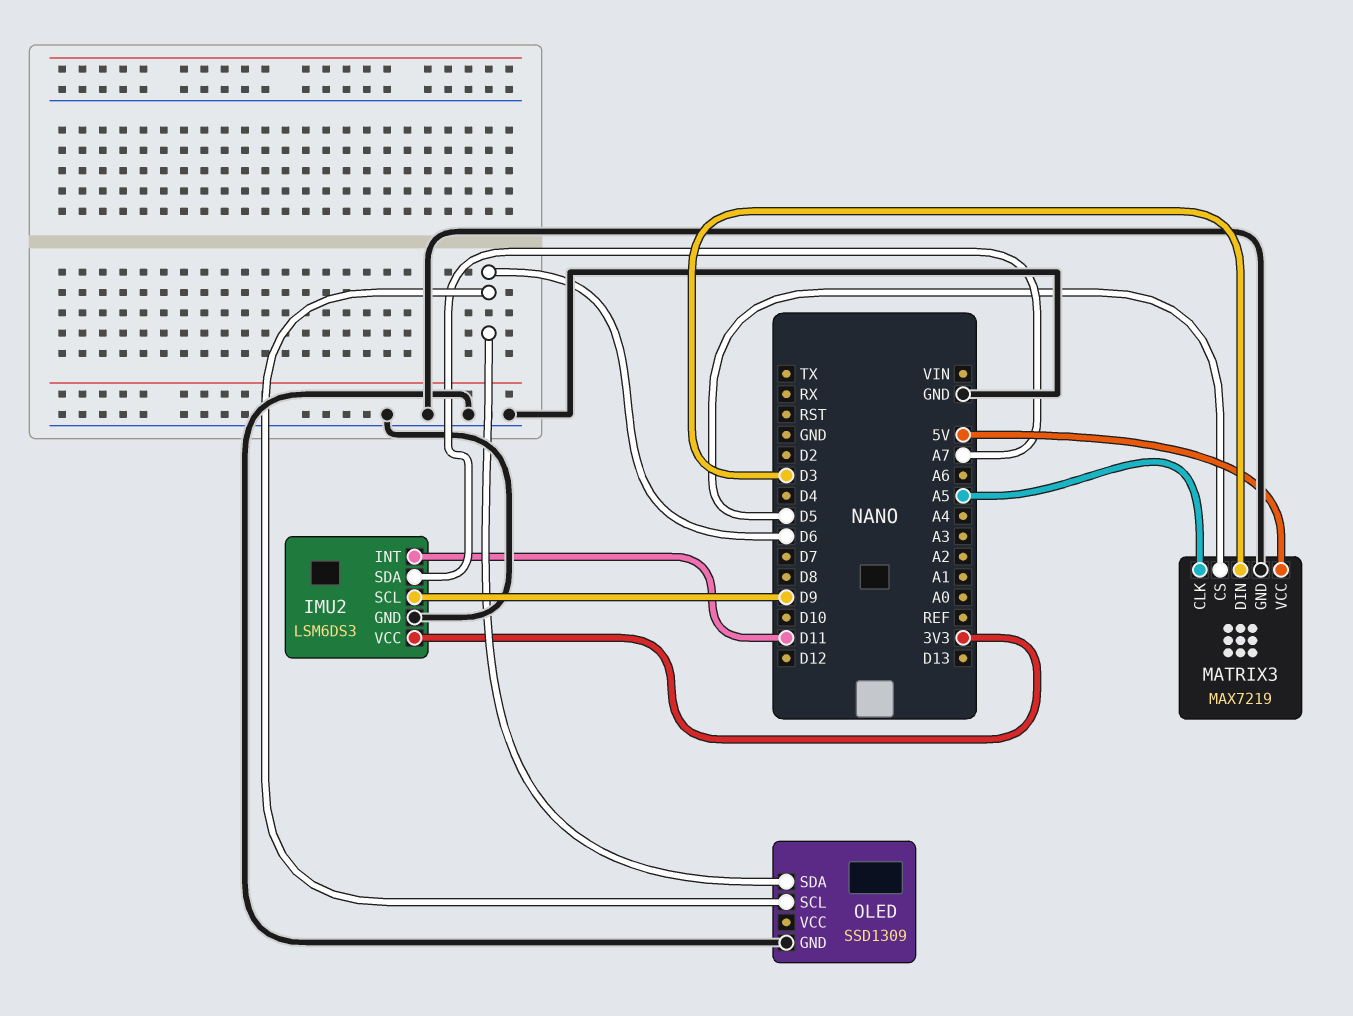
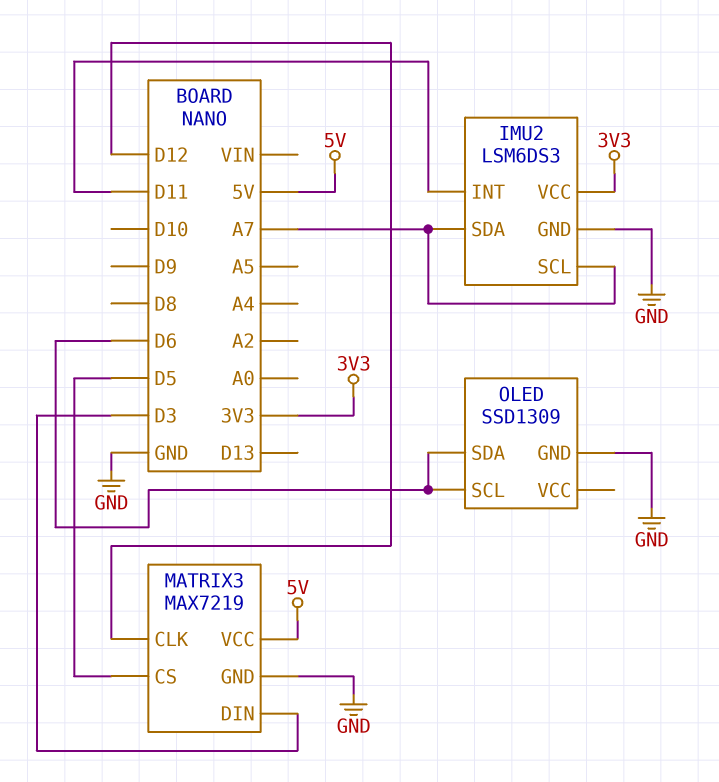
IMU2 pin SCL: D9 -> A7
MATRIX3 pin CLK: A5 -> D12

